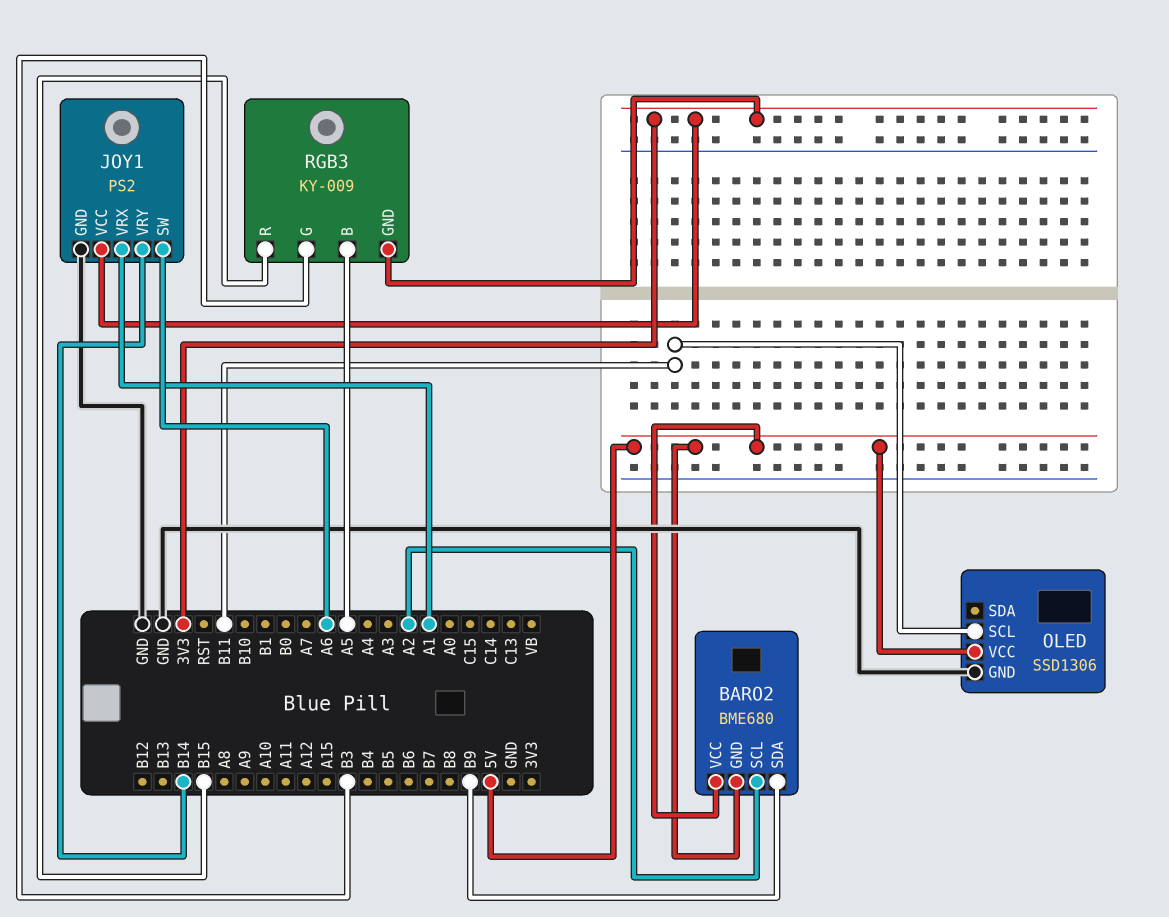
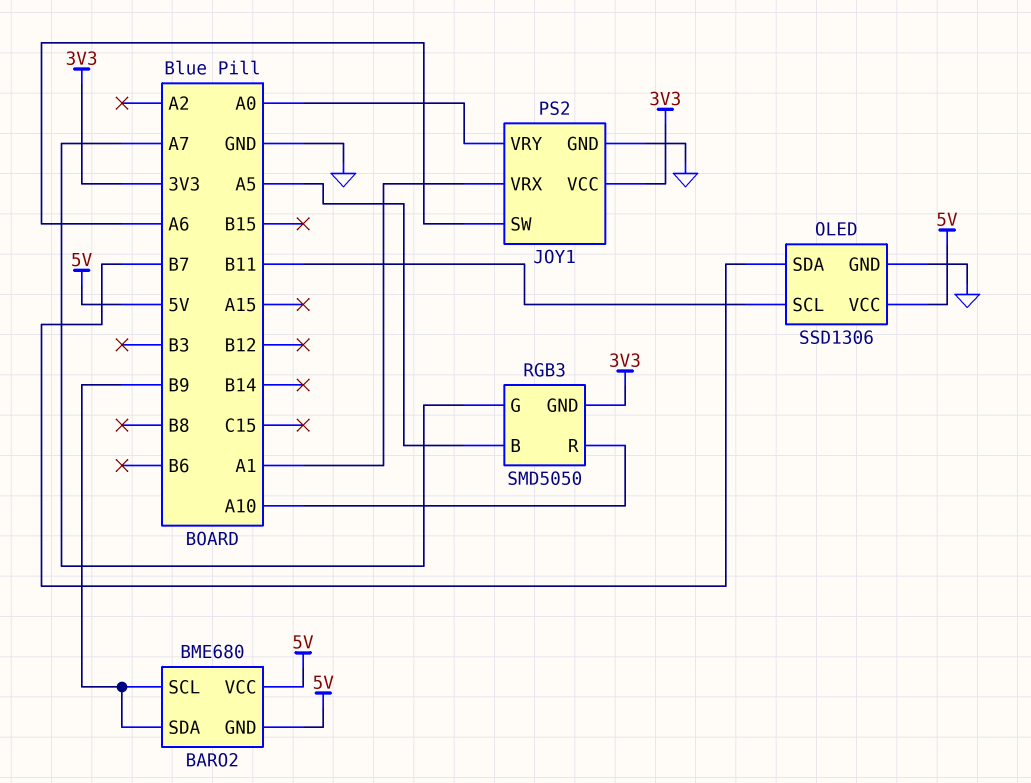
BARO2 pin SCL: A2 -> B9
JOY1 pin VRY: B14 -> A0
OLED pin SDA: none -> B7
RGB3: KY-009 -> SMD5050
RGB3 pin G: B3 -> A7
RGB3 pin R: B15 -> A10

